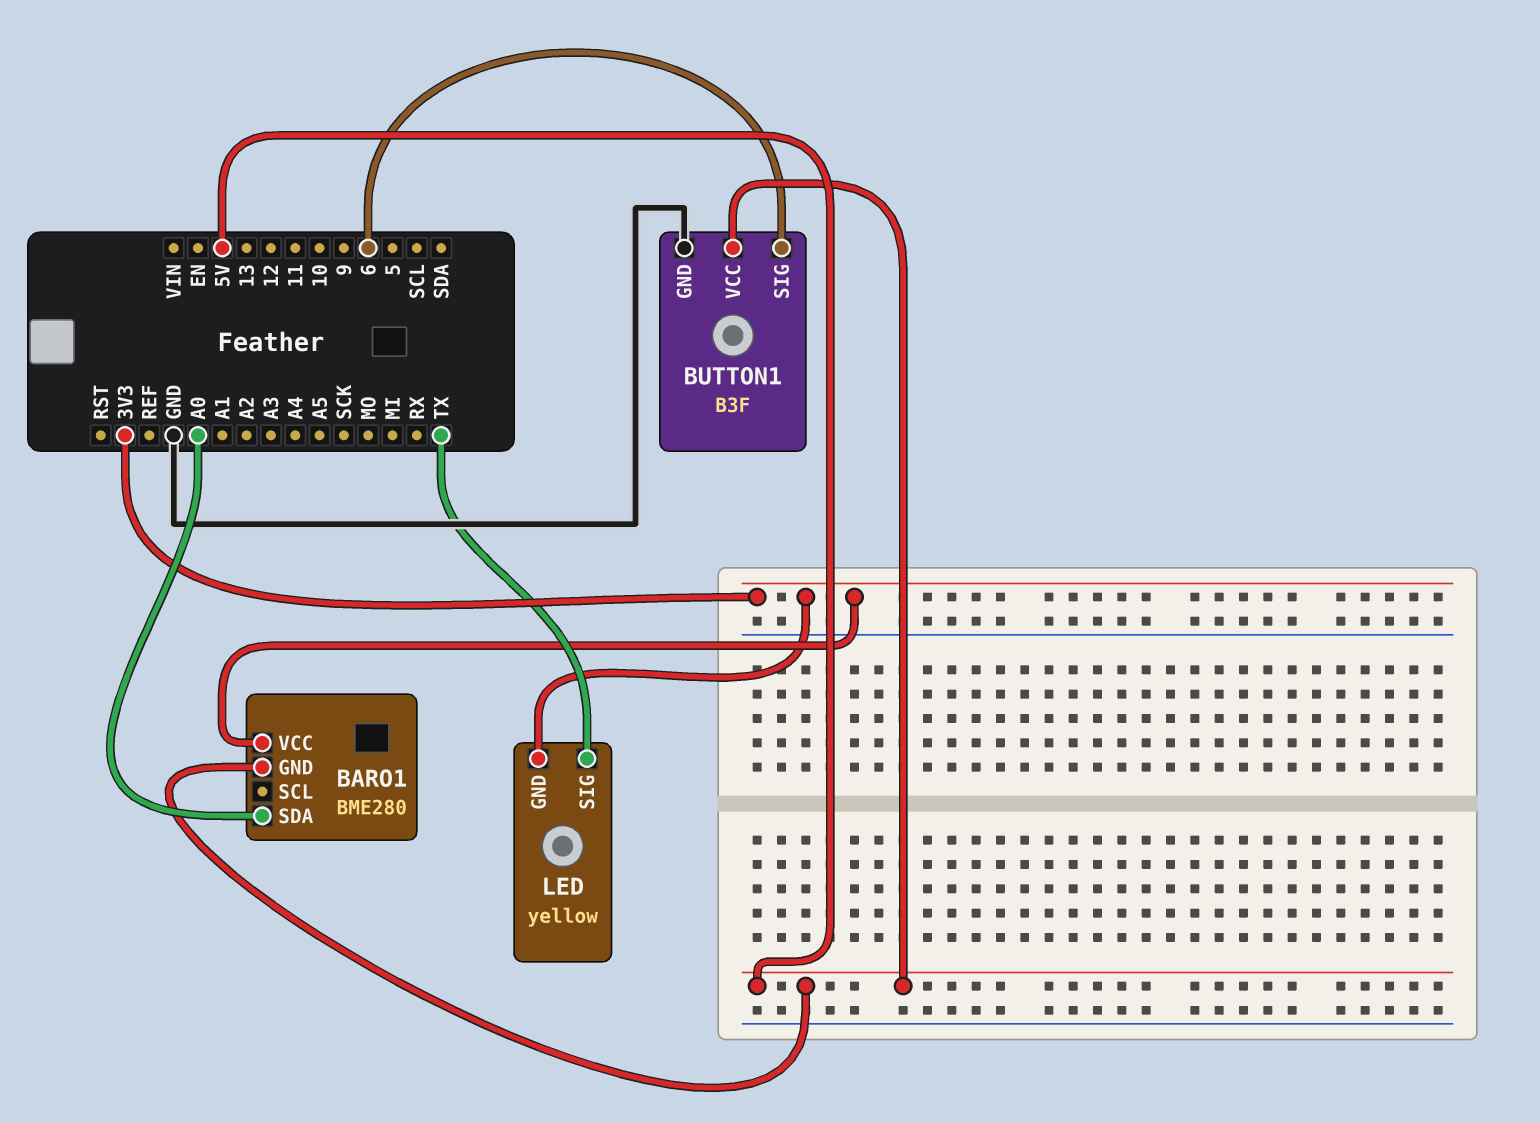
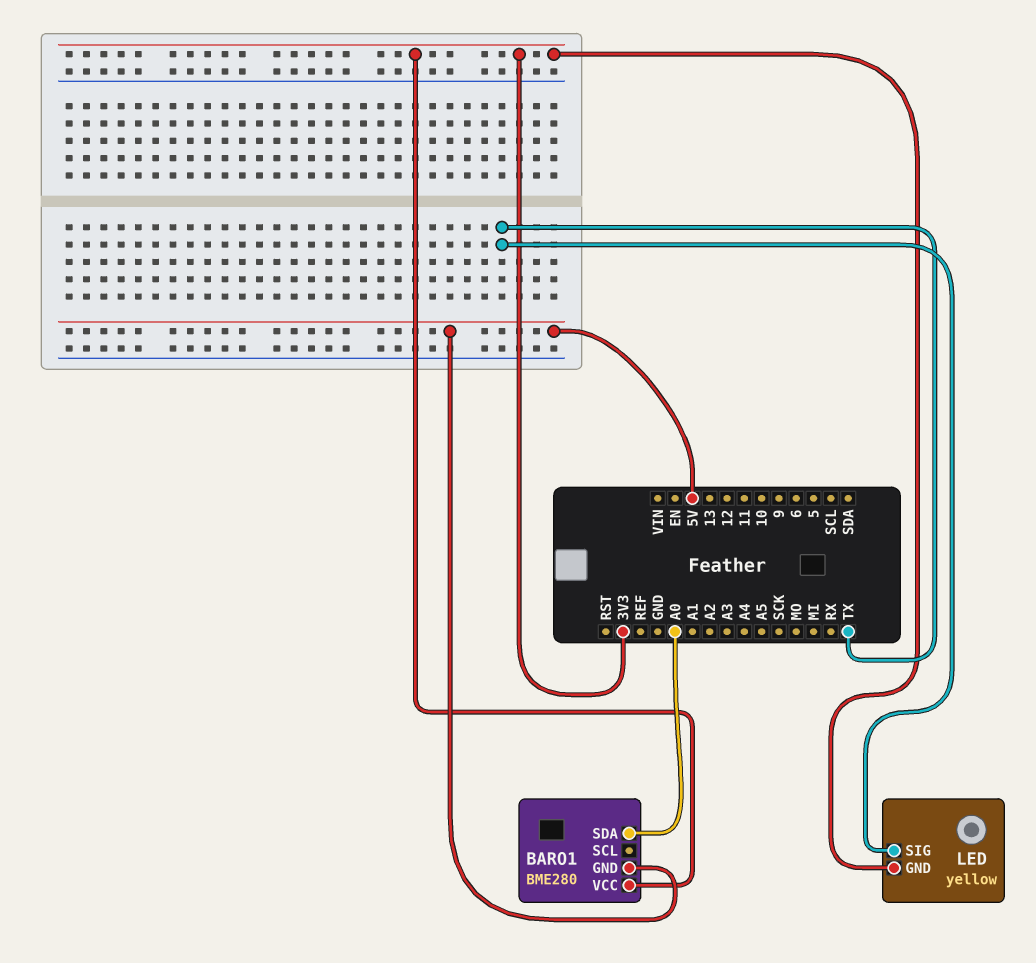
BUTTON1: B3F -> none
BUTTON1 pin GND: GND -> none
BUTTON1 pin SIG: 6 -> none
BUTTON1 pin VCC: 5V -> none

